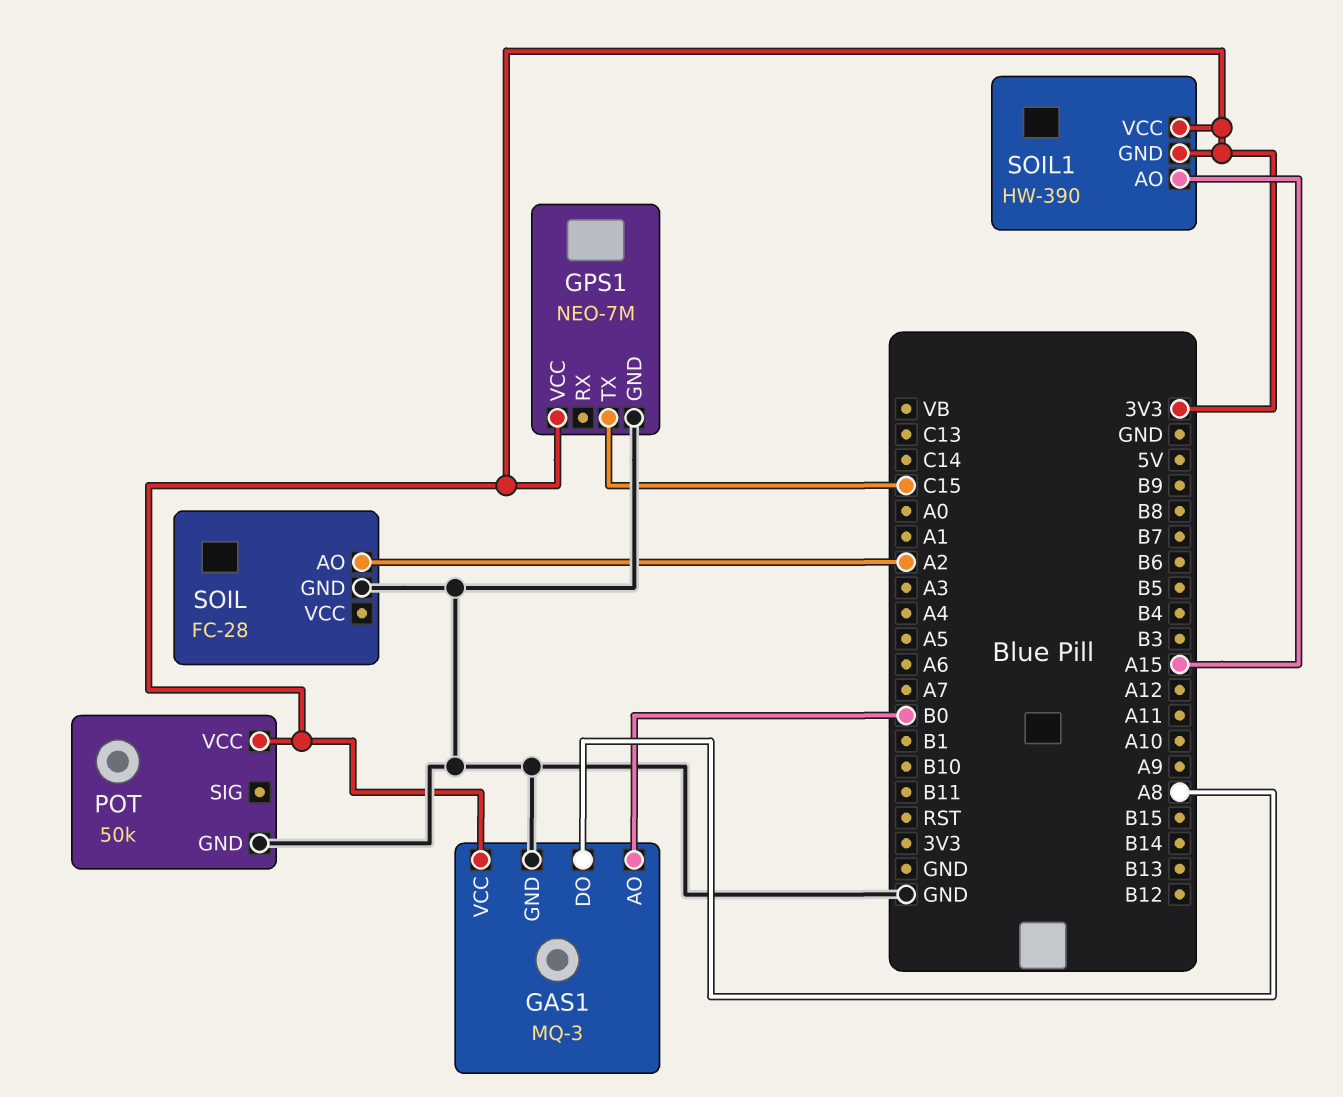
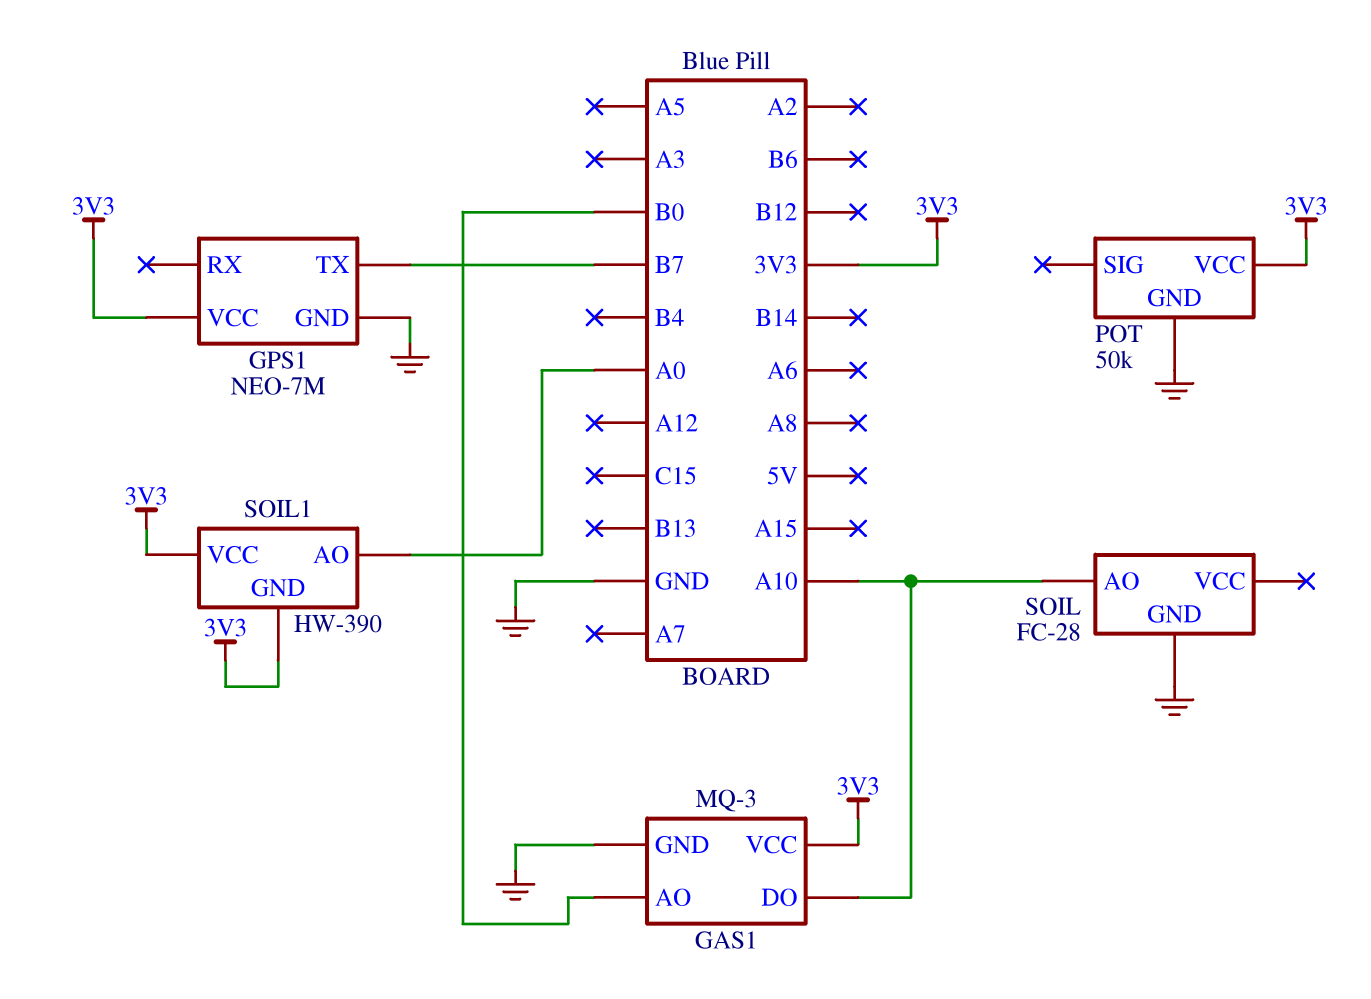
GAS1 pin DO: A8 -> A10
GPS1 pin TX: C15 -> B7
SOIL pin AO: A2 -> A10
SOIL1 pin AO: A15 -> A0

